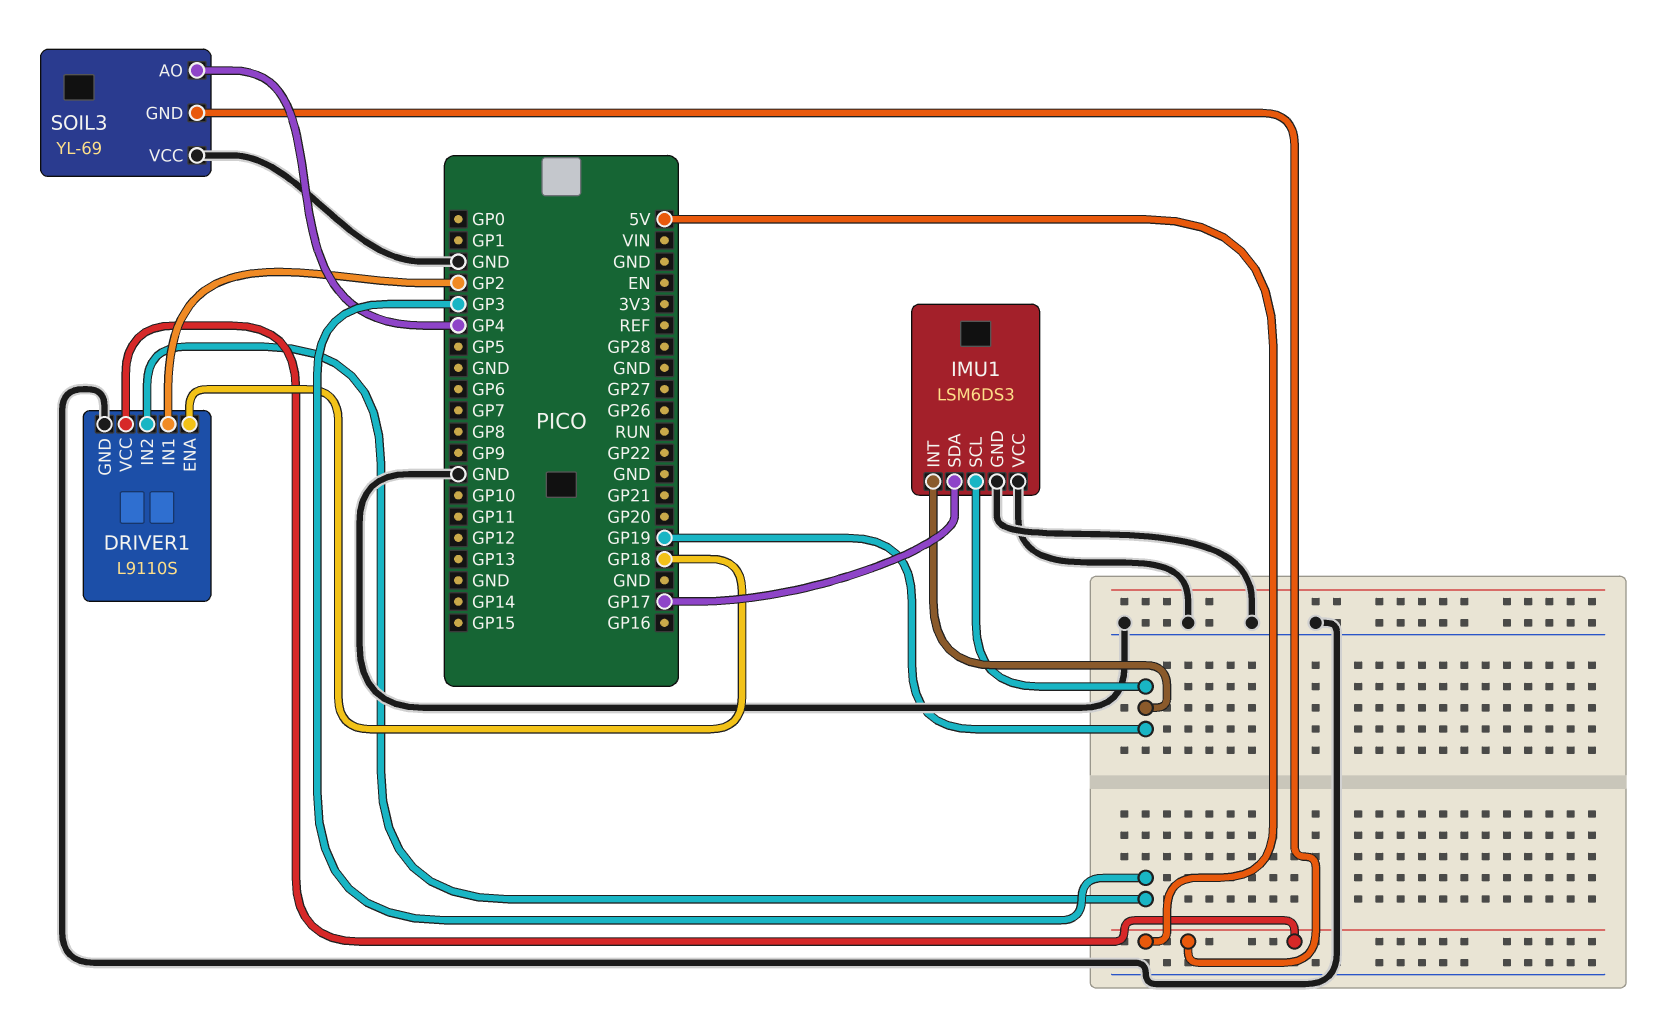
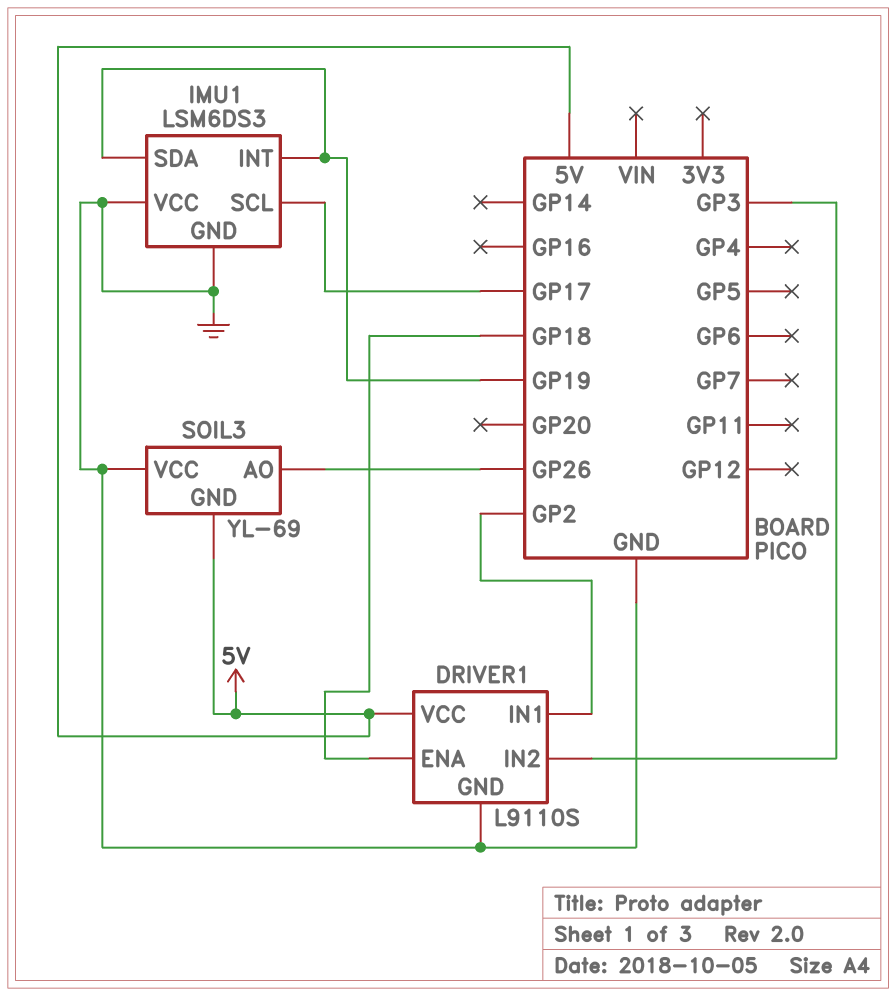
IMU1 pin SCL: GP19 -> GP17
IMU1 pin SDA: GP17 -> GP19
SOIL3 pin AO: GP4 -> GP26

